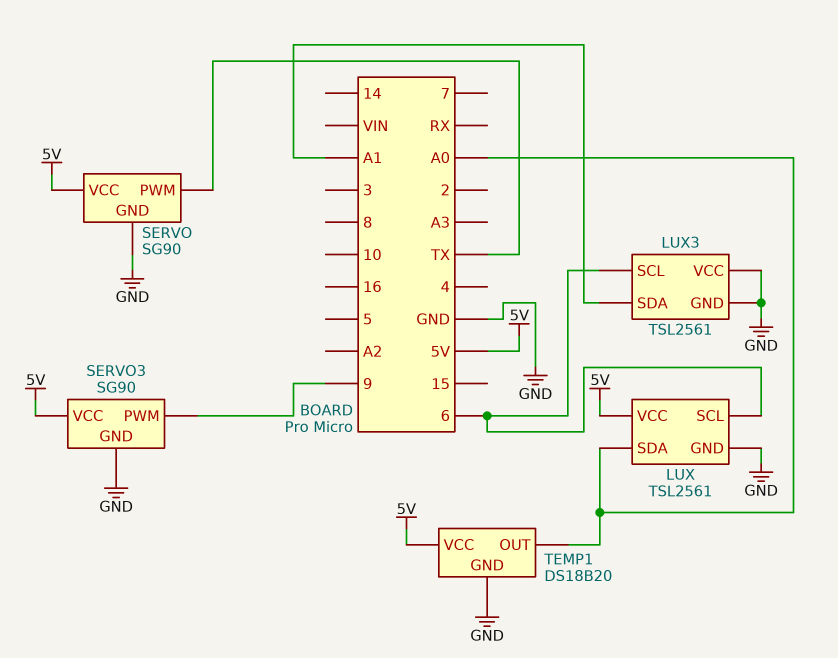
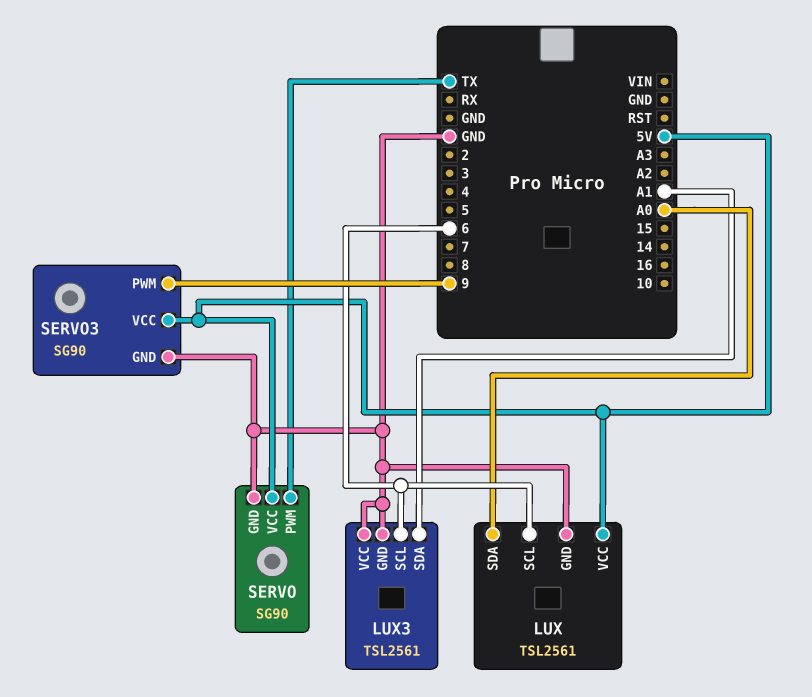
TEMP1: DS18B20 -> none
TEMP1 pin GND: GND -> none
TEMP1 pin OUT: A0 -> none
TEMP1 pin VCC: 5V -> none

